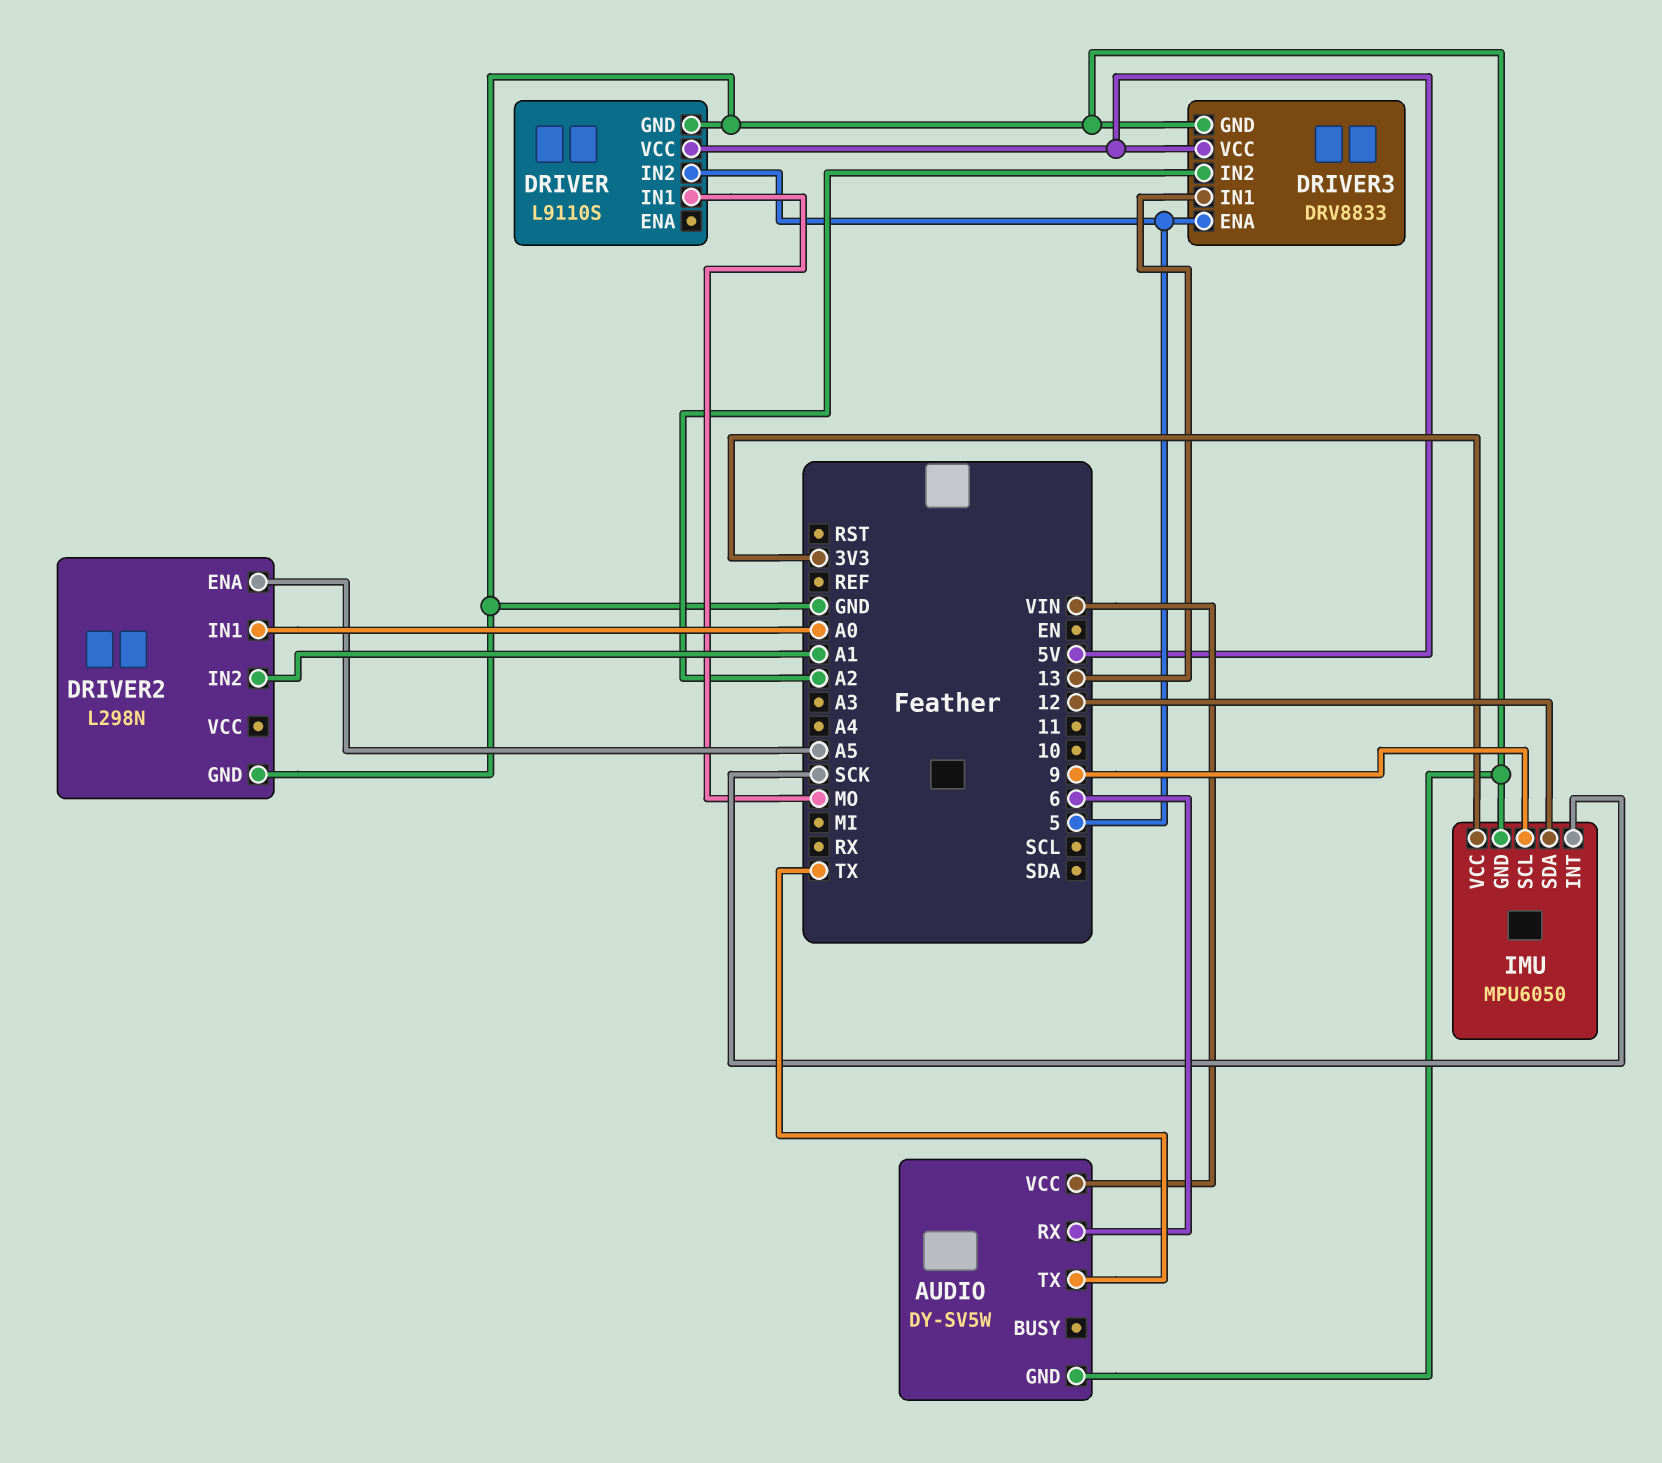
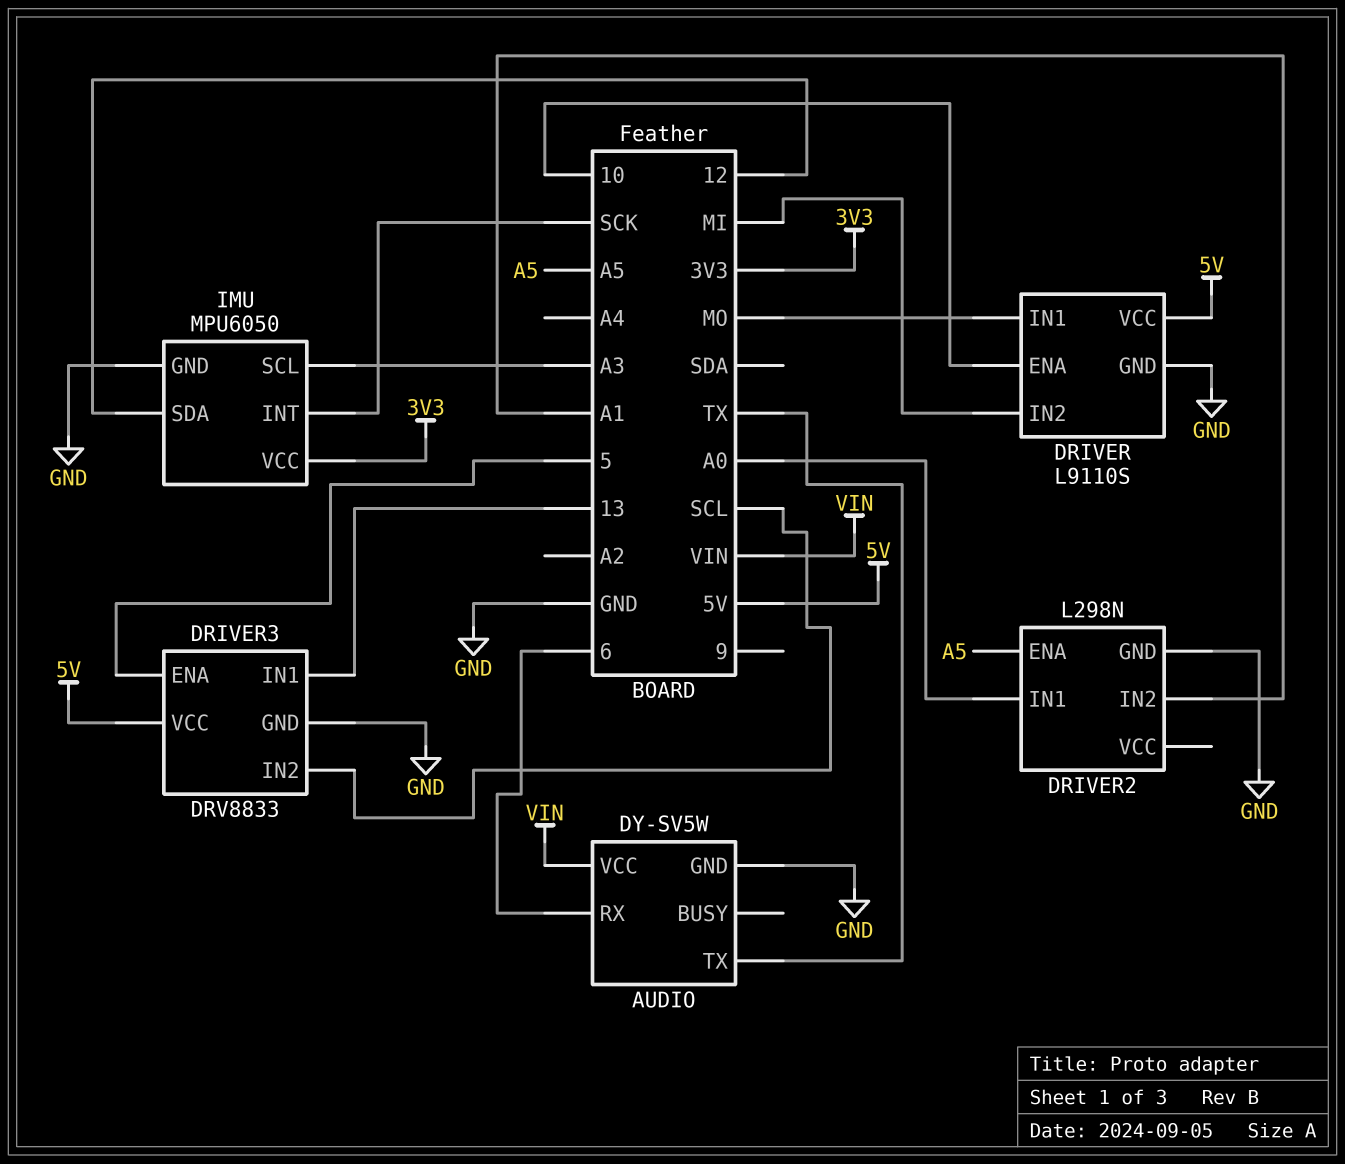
DRIVER pin ENA: none -> 10
DRIVER pin IN2: 5 -> MI
DRIVER3 pin IN2: A2 -> SCL
IMU pin SCL: 9 -> A3

